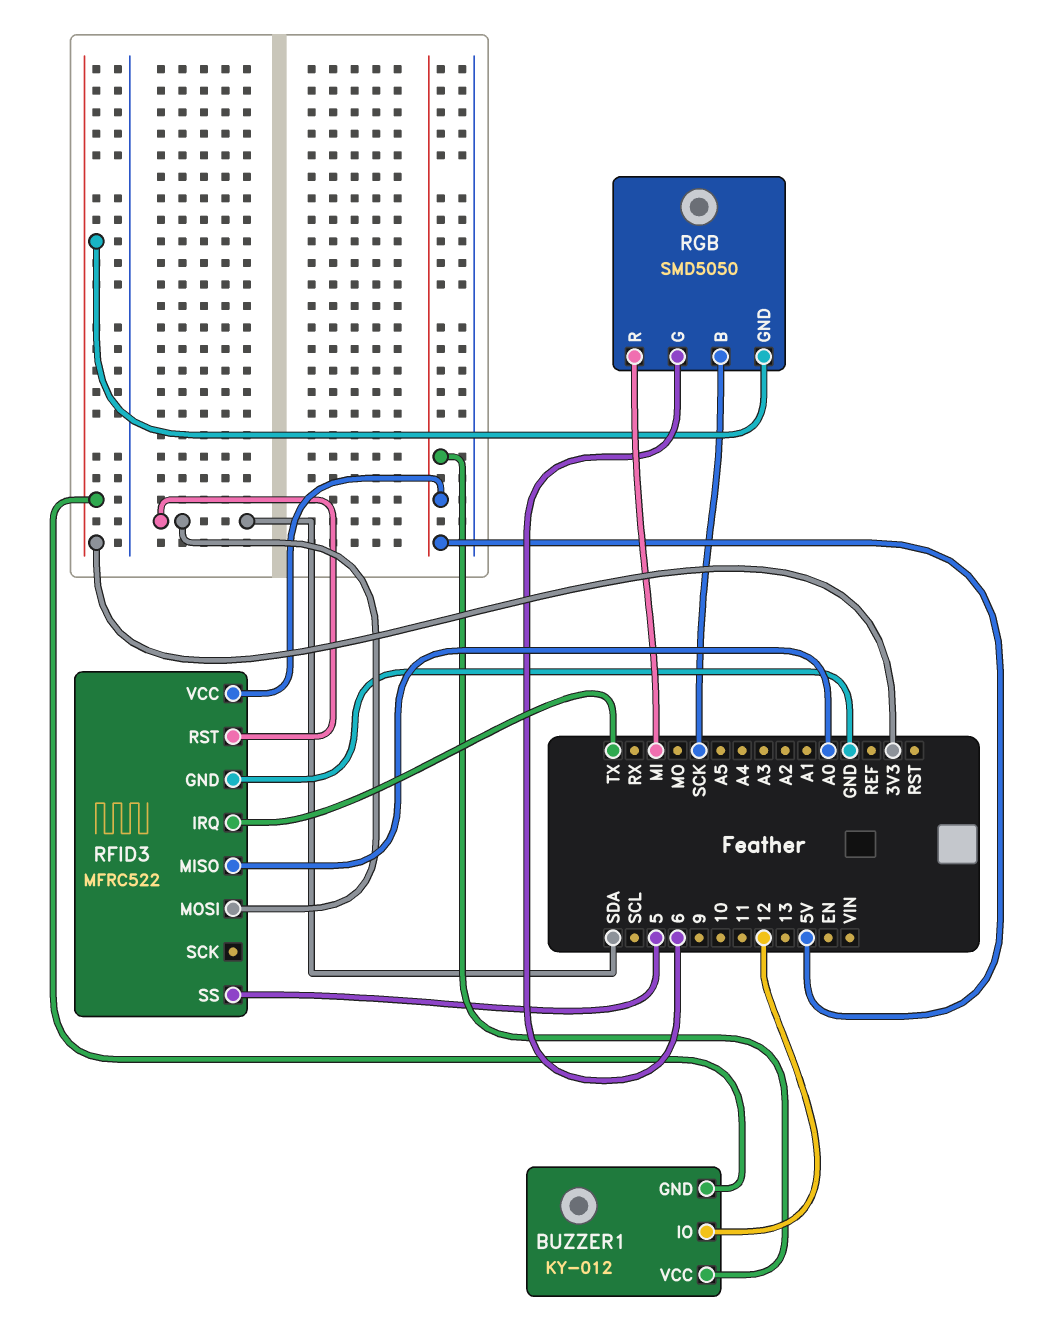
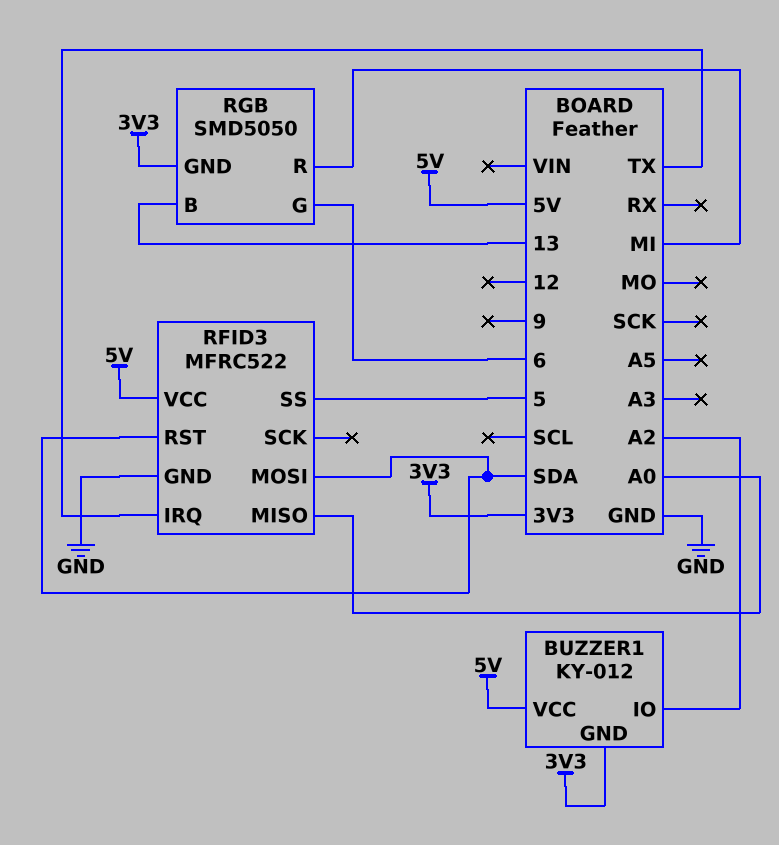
BUZZER1 pin IO: 12 -> A2
RGB pin B: SCK -> 13

